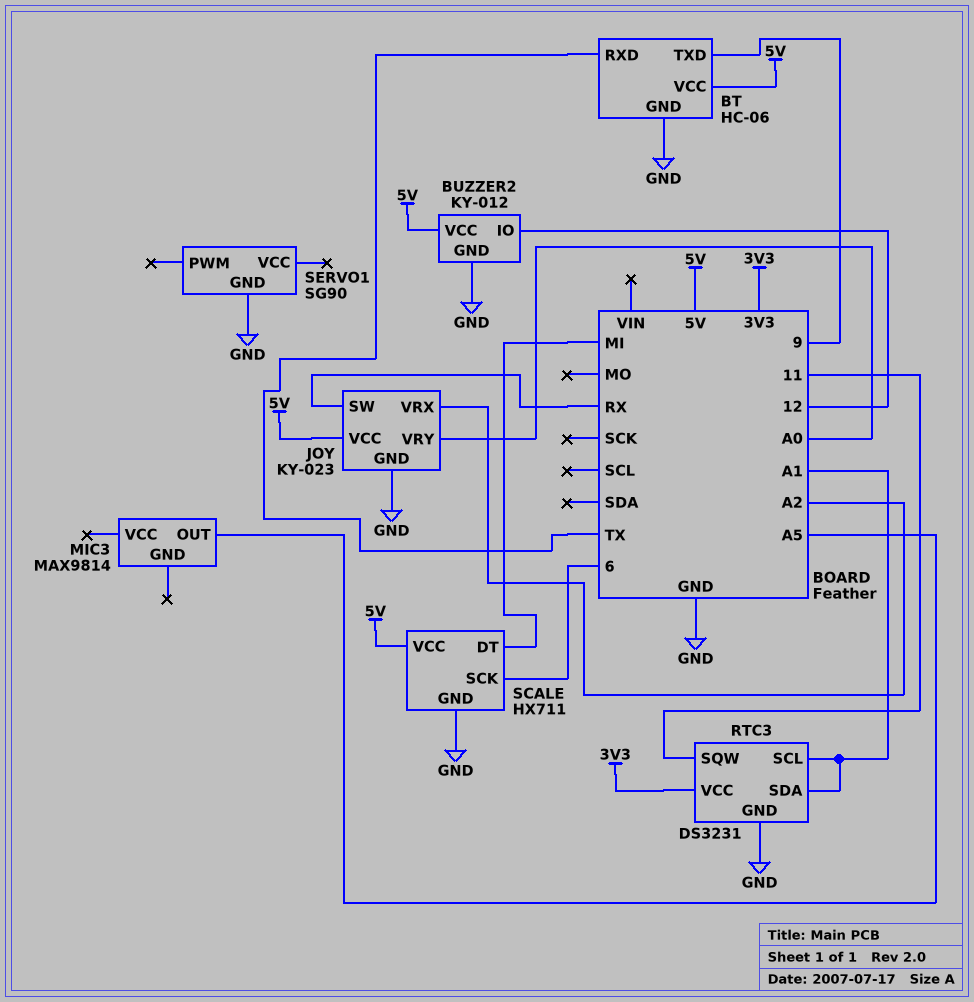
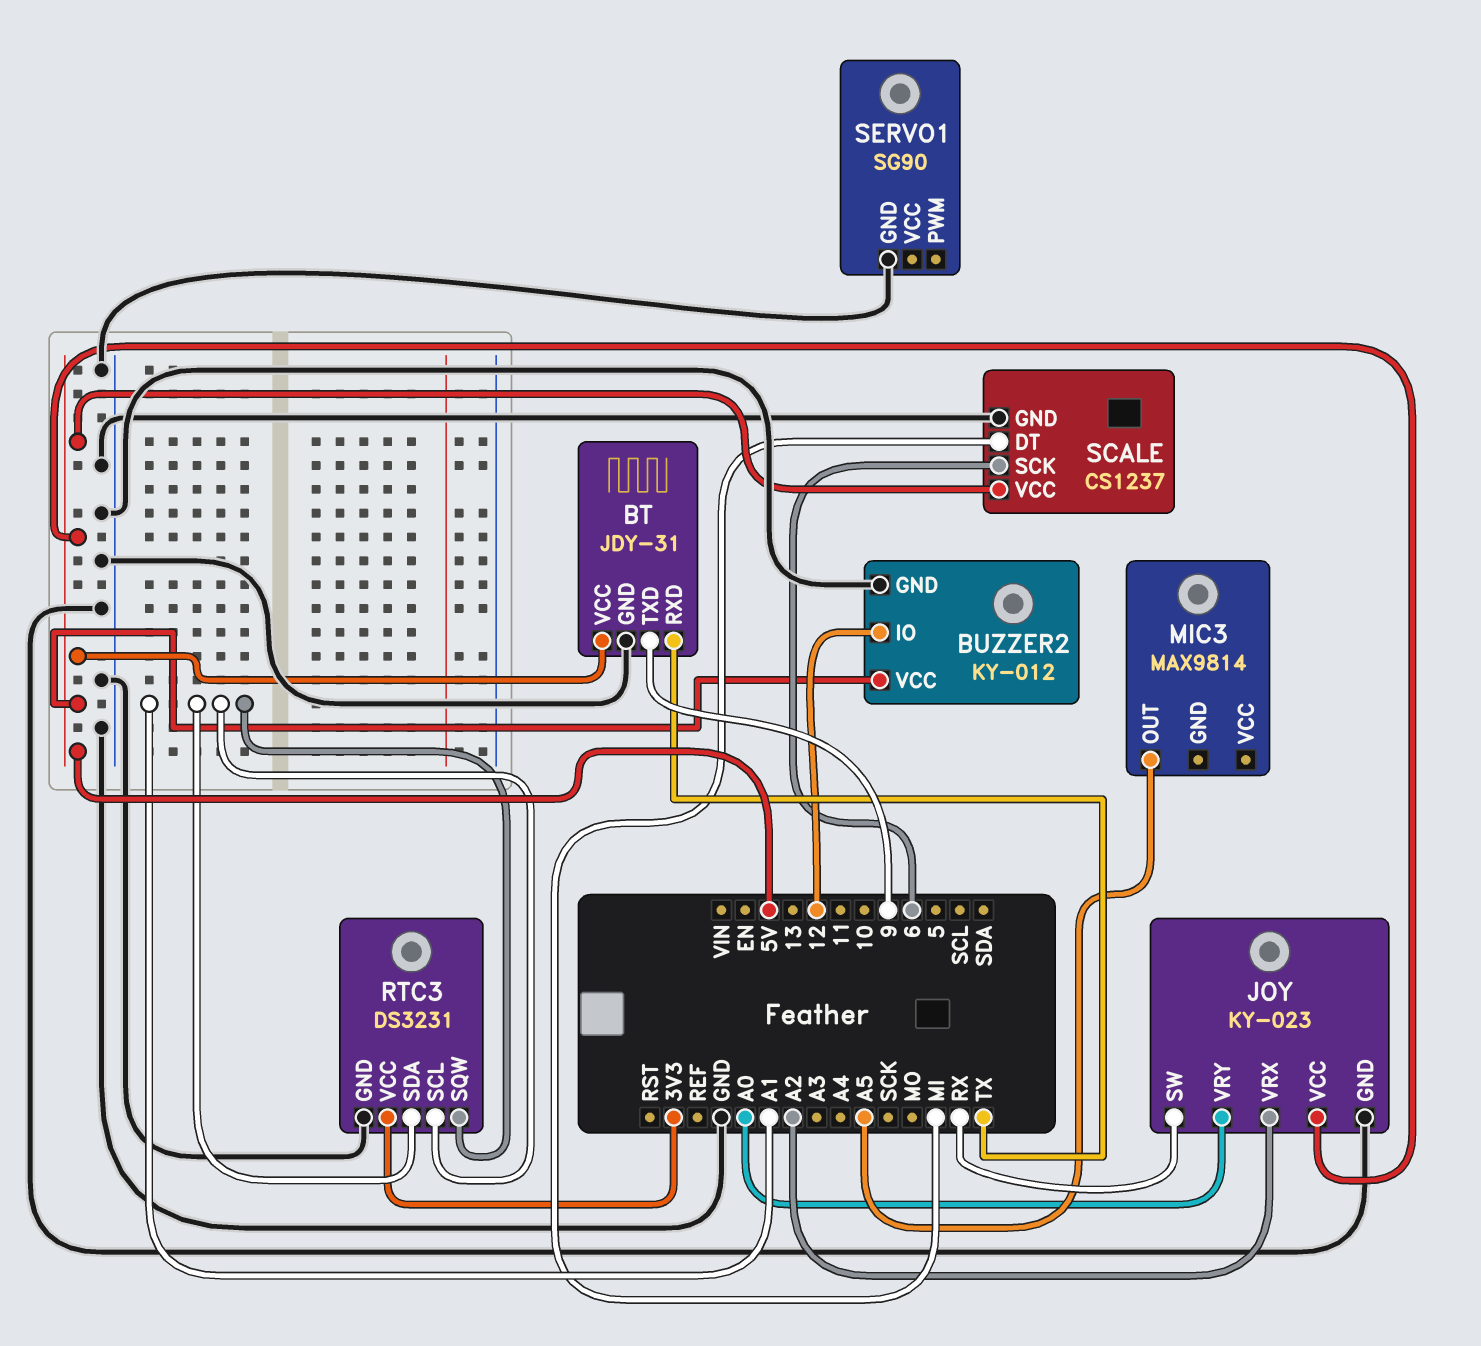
BT: HC-06 -> JDY-31
RTC3 pin SQW: 11 -> A1
SCALE: HX711 -> CS1237

